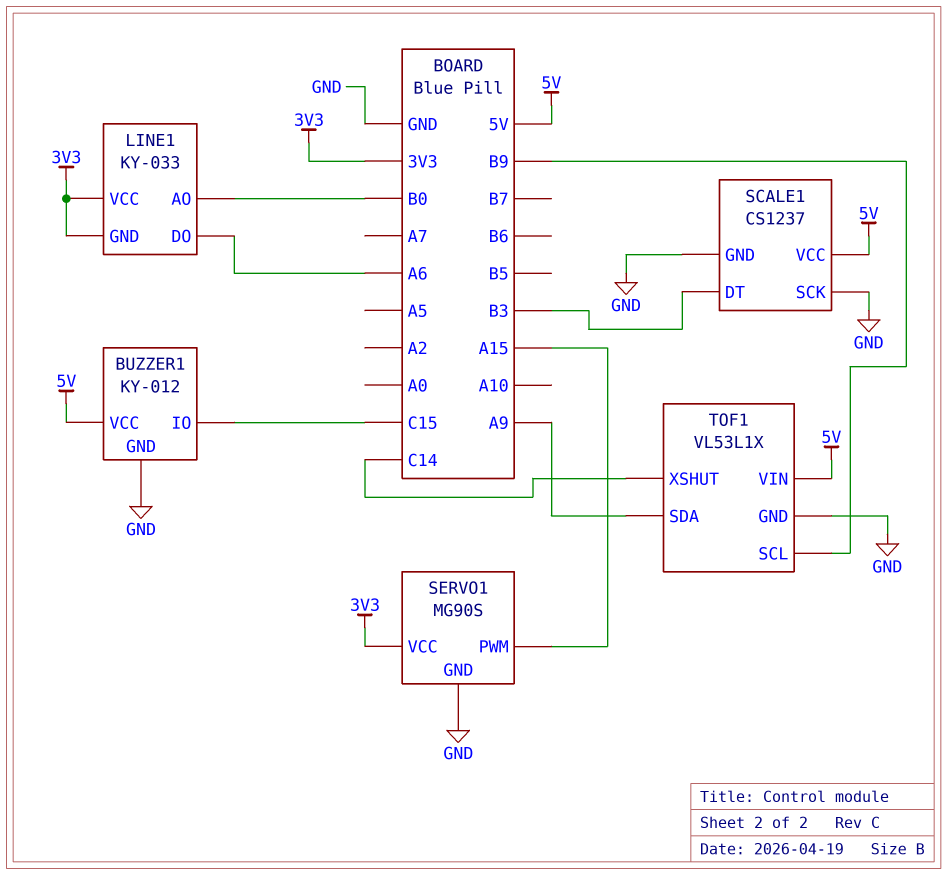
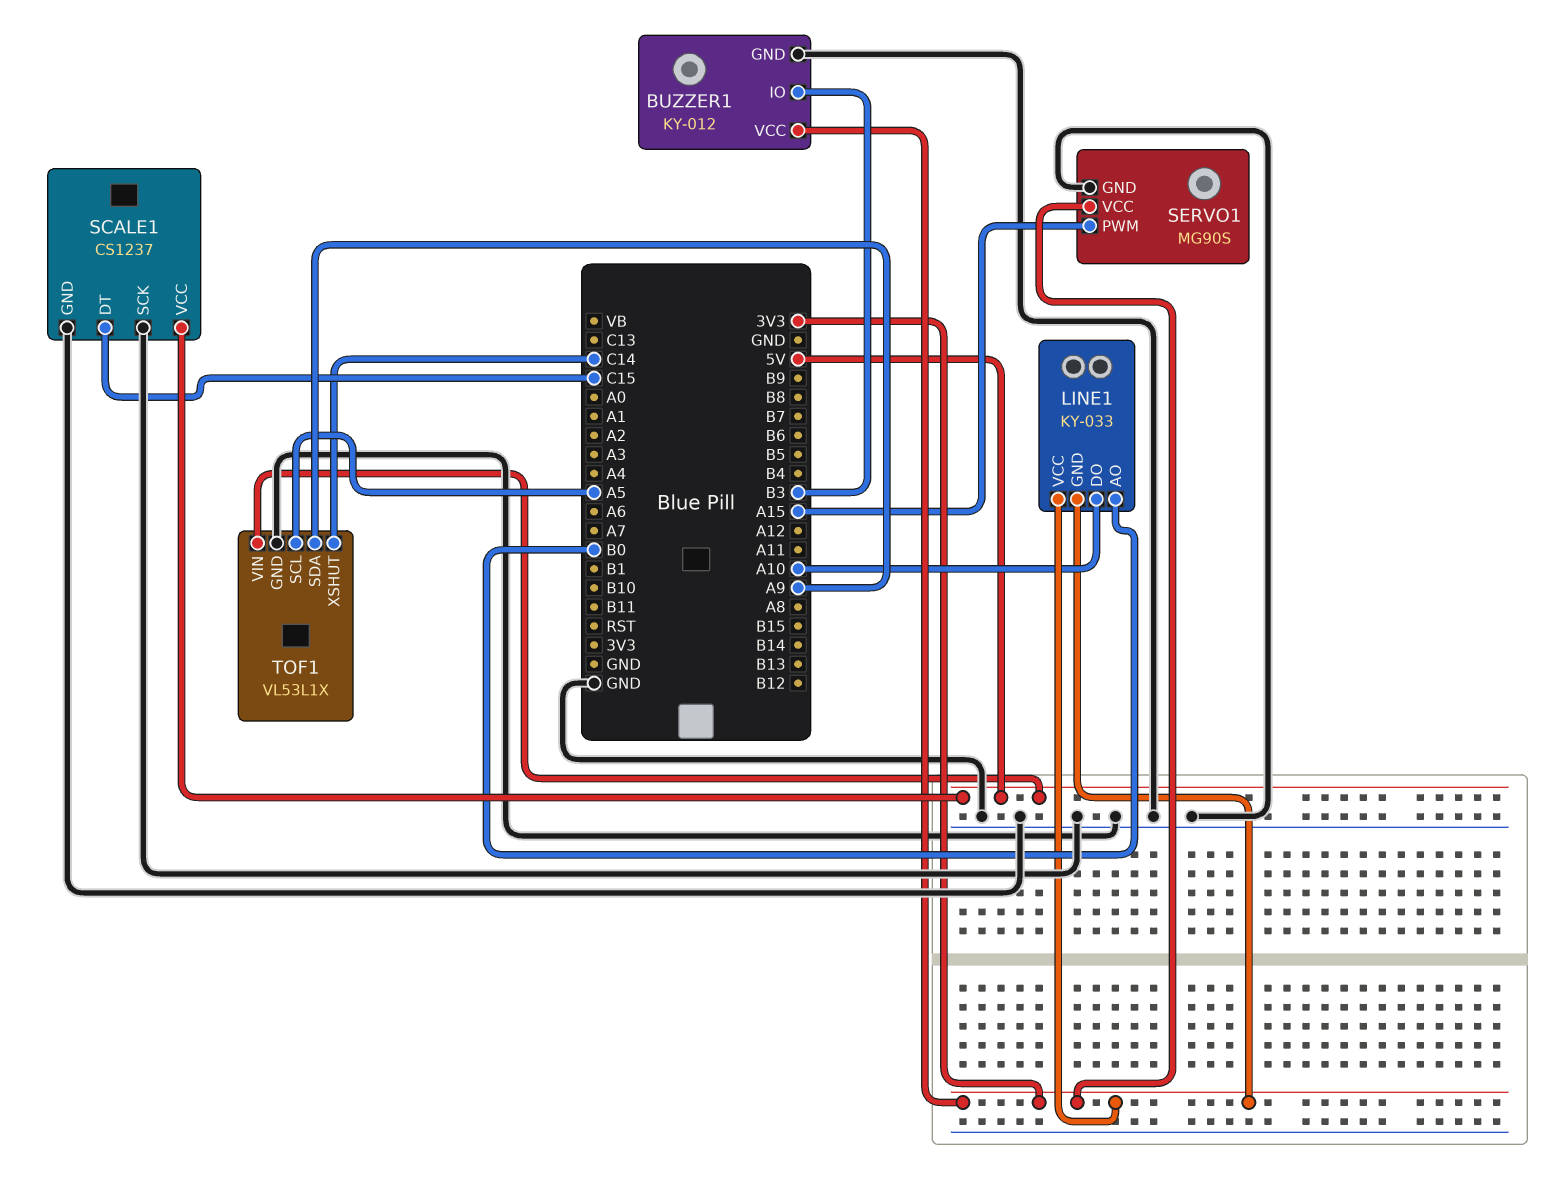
BUZZER1 pin IO: C15 -> B3
BUZZER1 pin VCC: 5V -> 3V3
LINE1 pin DO: A6 -> A10
SCALE1 pin DT: B3 -> C15
TOF1 pin SCL: B9 -> A5

